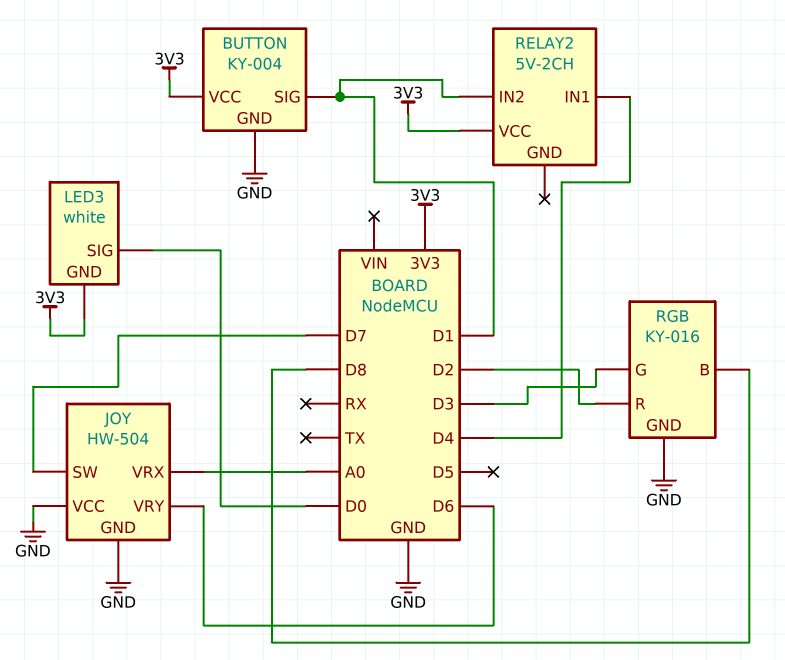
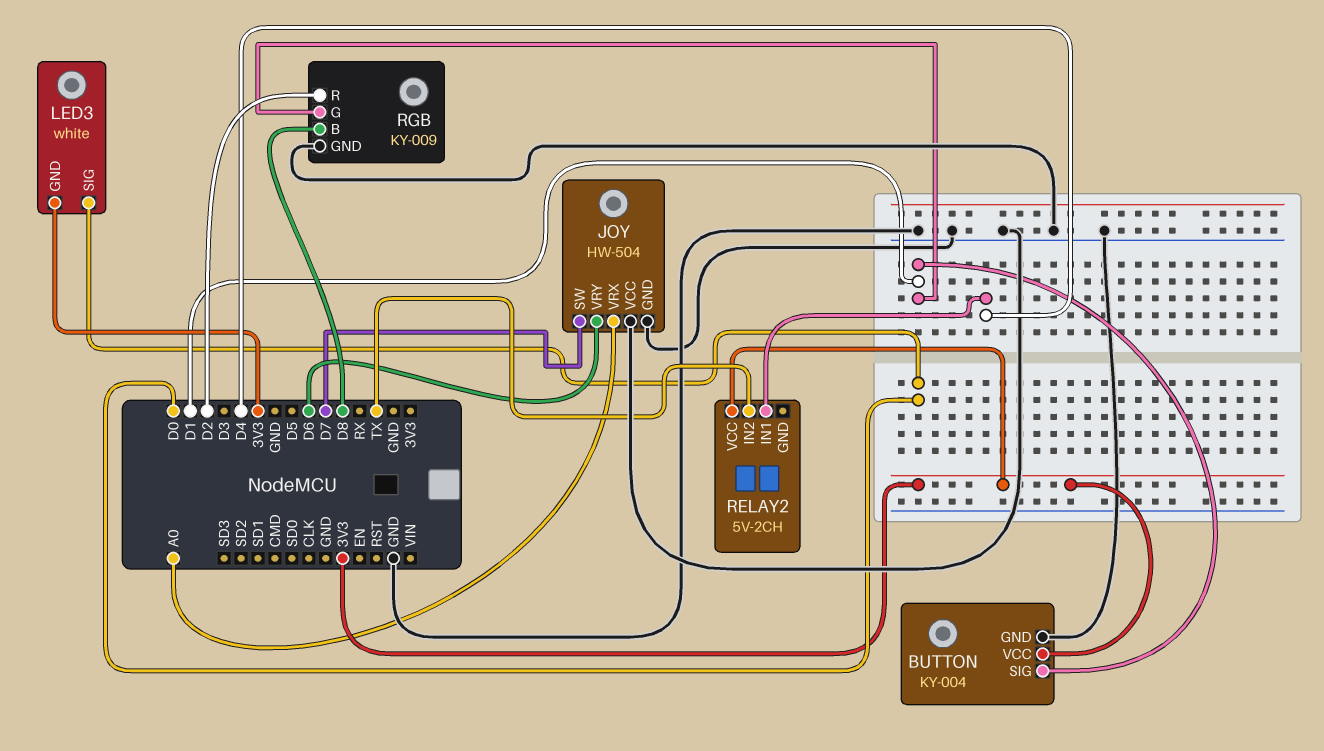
RELAY2 pin IN2: D1 -> TX
RGB: KY-016 -> KY-009
RGB pin G: D3 -> D1

